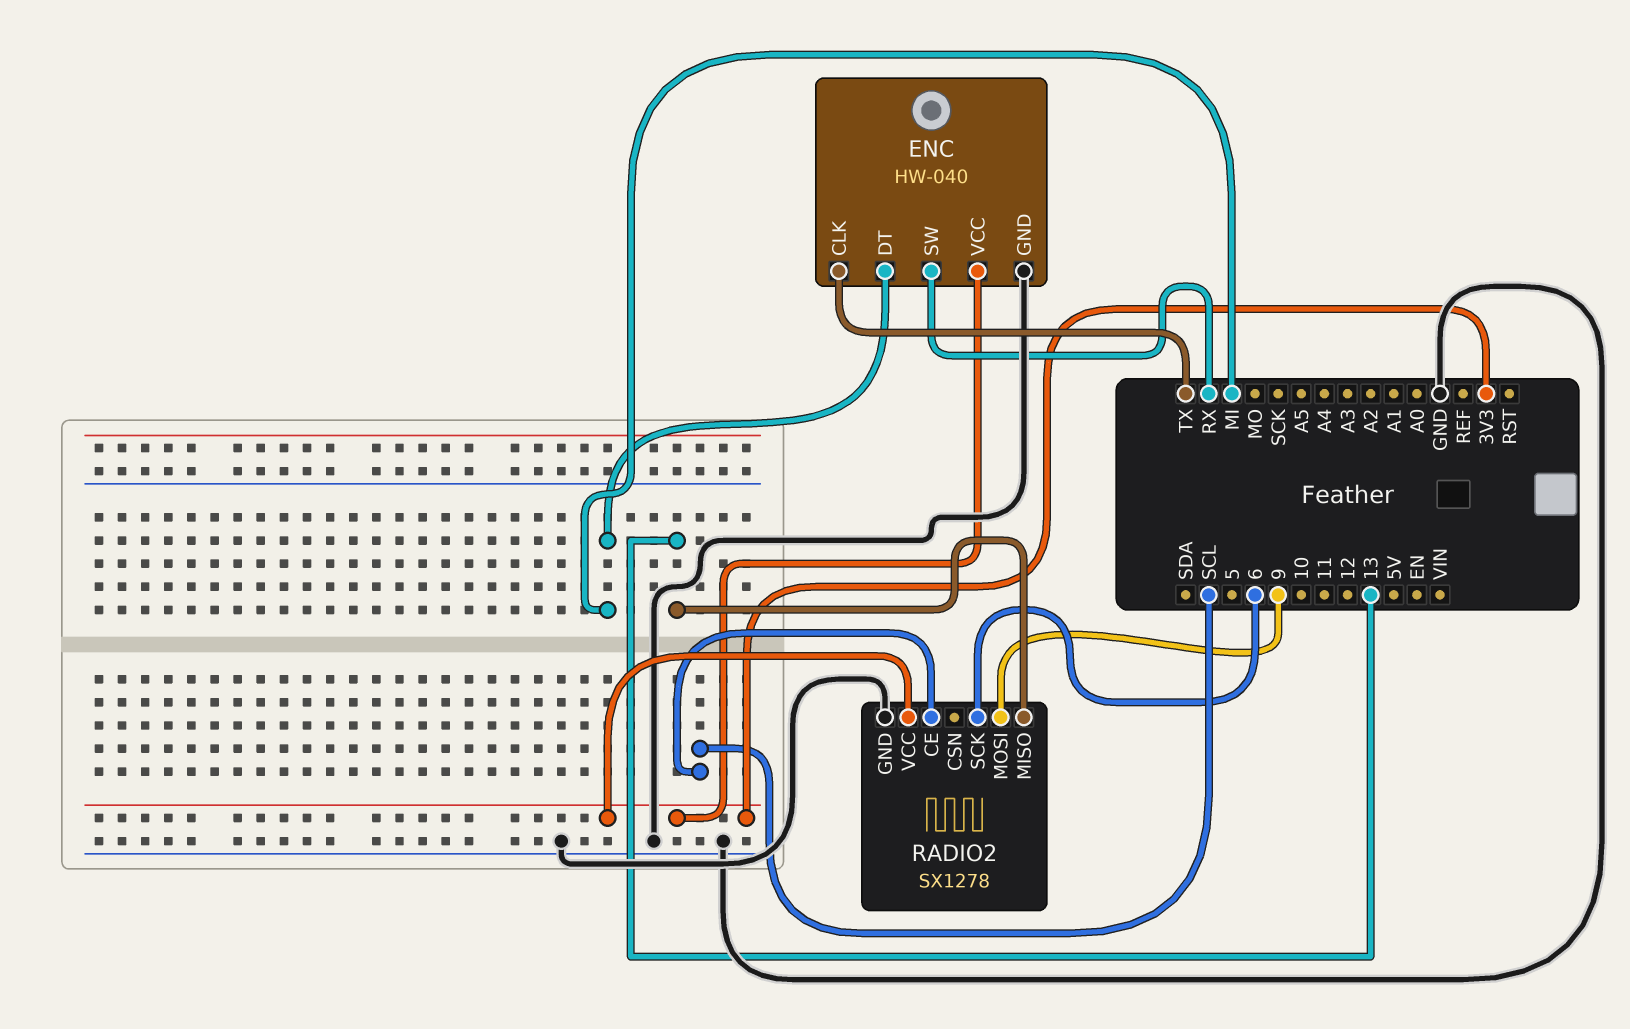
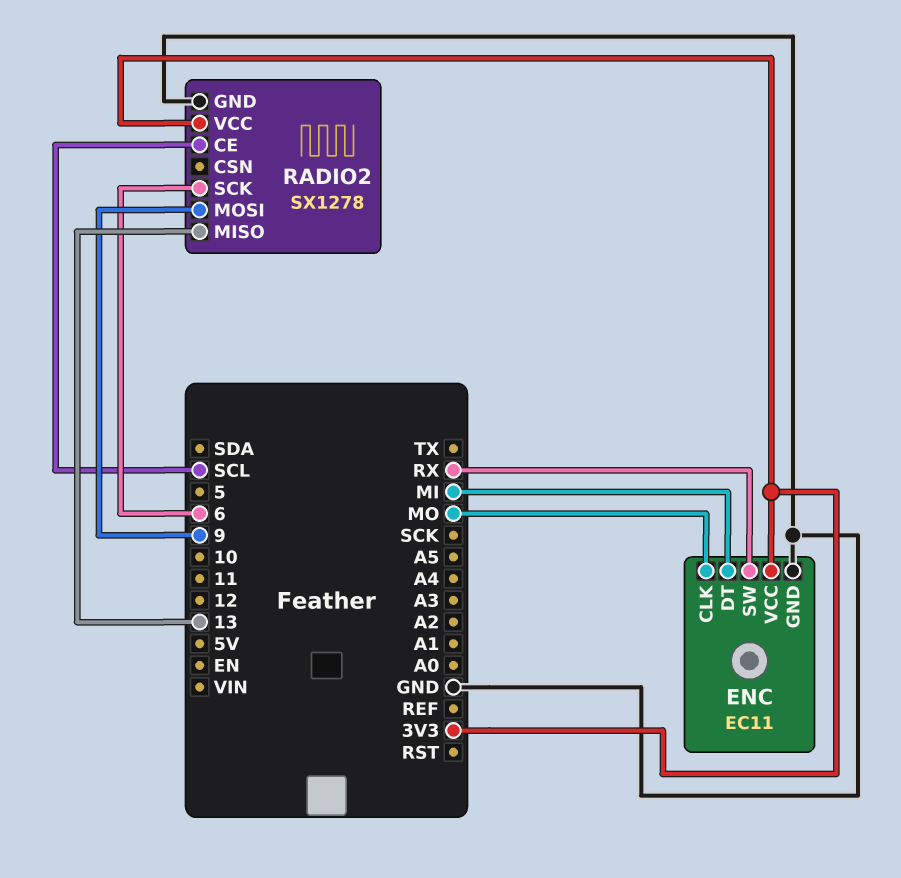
ENC: HW-040 -> EC11
ENC pin CLK: TX -> MO

